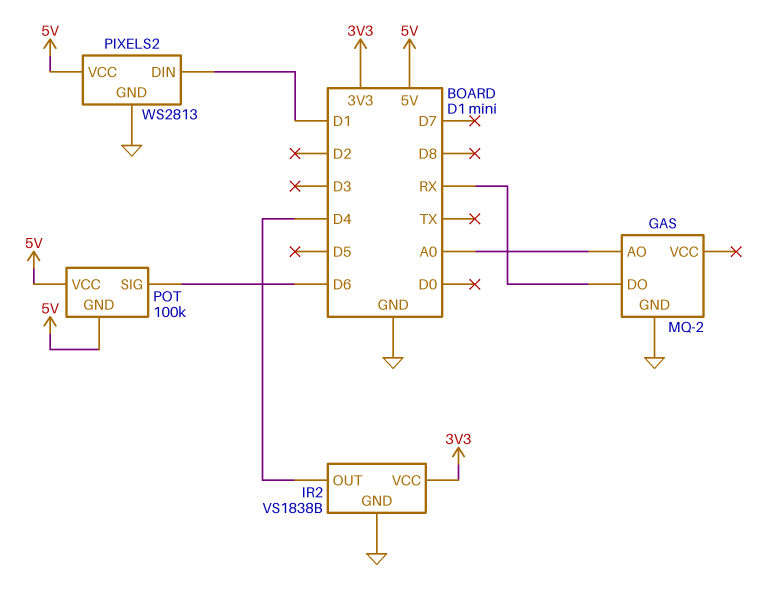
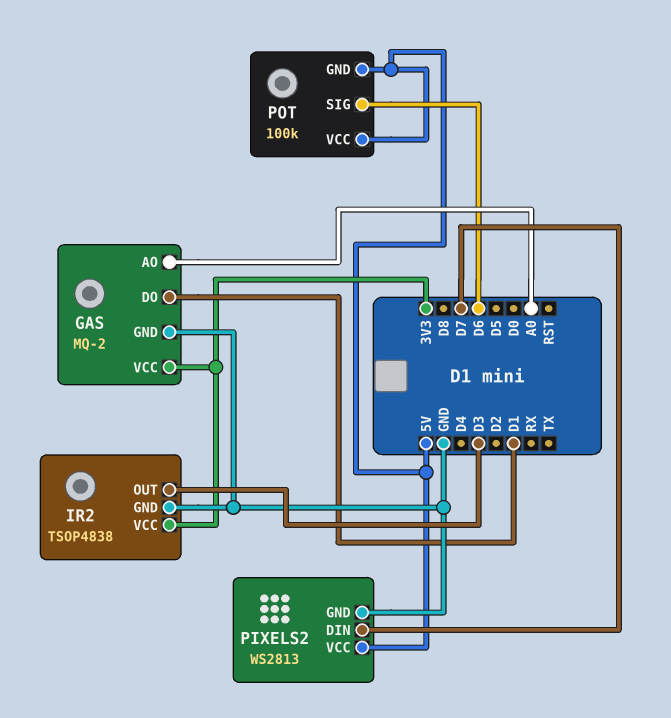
GAS pin DO: RX -> D1
GAS pin VCC: none -> 3V3
IR2: VS1838B -> TSOP4838
IR2 pin OUT: D4 -> D3
PIXELS2 pin DIN: D1 -> D7

